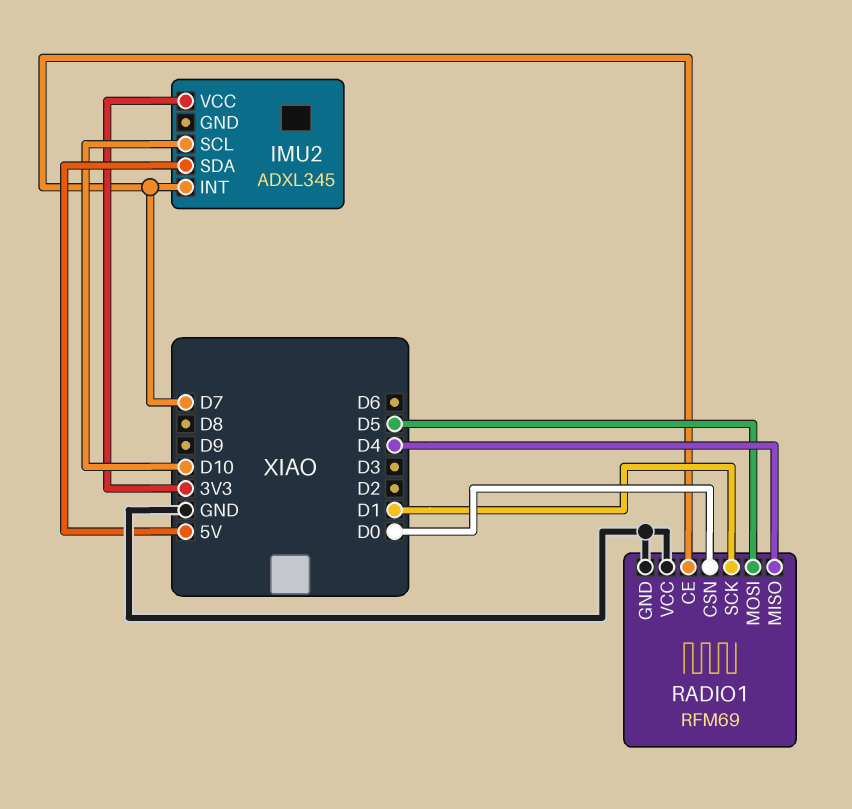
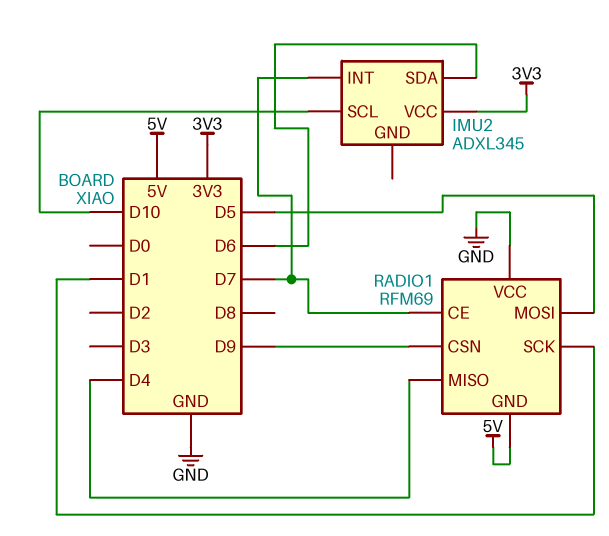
IMU2 pin SDA: 5V -> D6
RADIO1 pin CSN: D0 -> D9
RADIO1 pin GND: GND -> 5V

